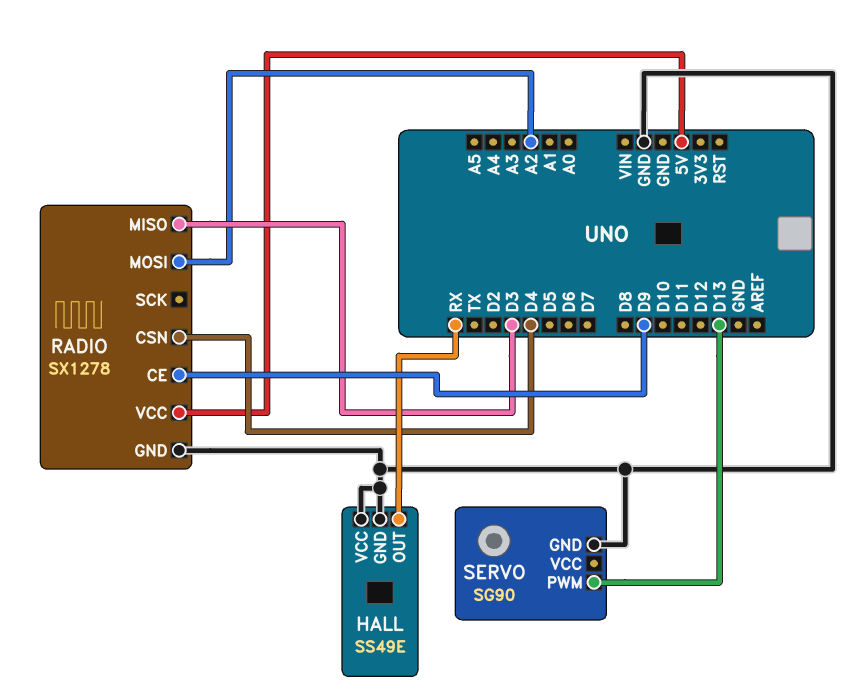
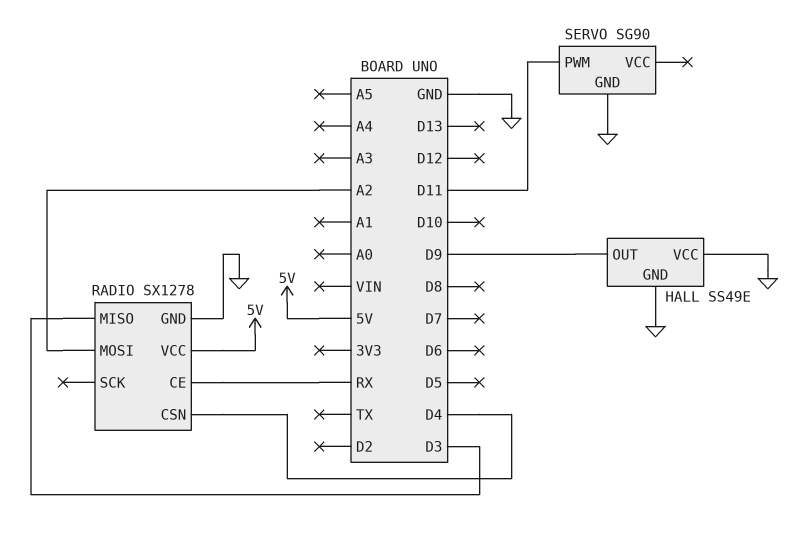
HALL pin OUT: RX -> D9
RADIO pin CE: D9 -> RX
SERVO pin PWM: D13 -> D11

